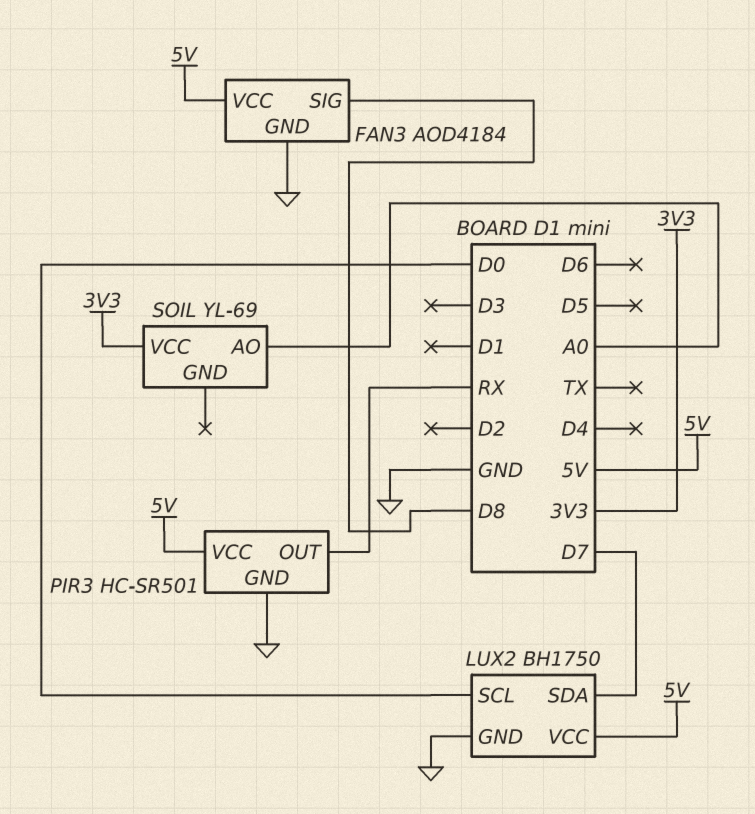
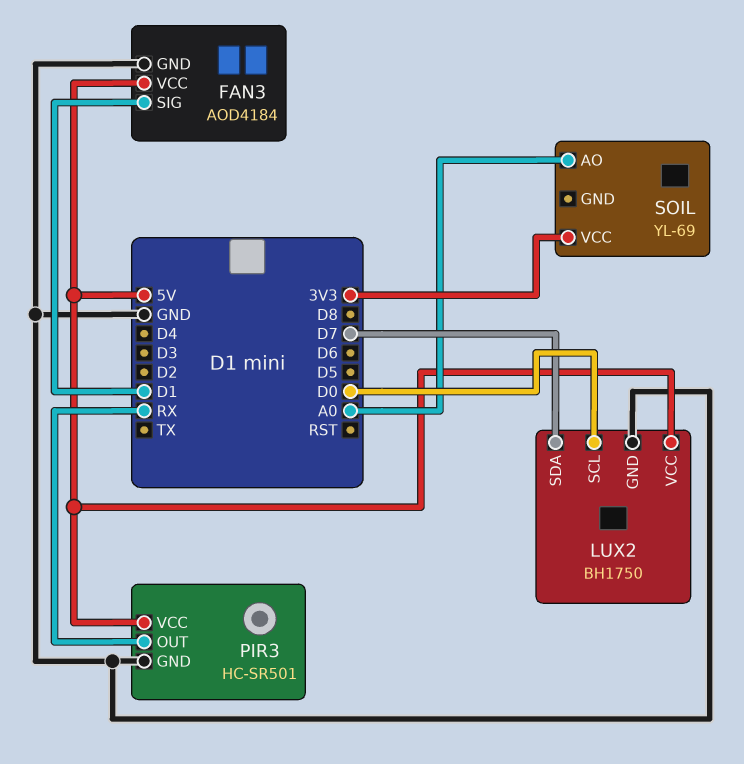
FAN3 pin SIG: D8 -> D1

